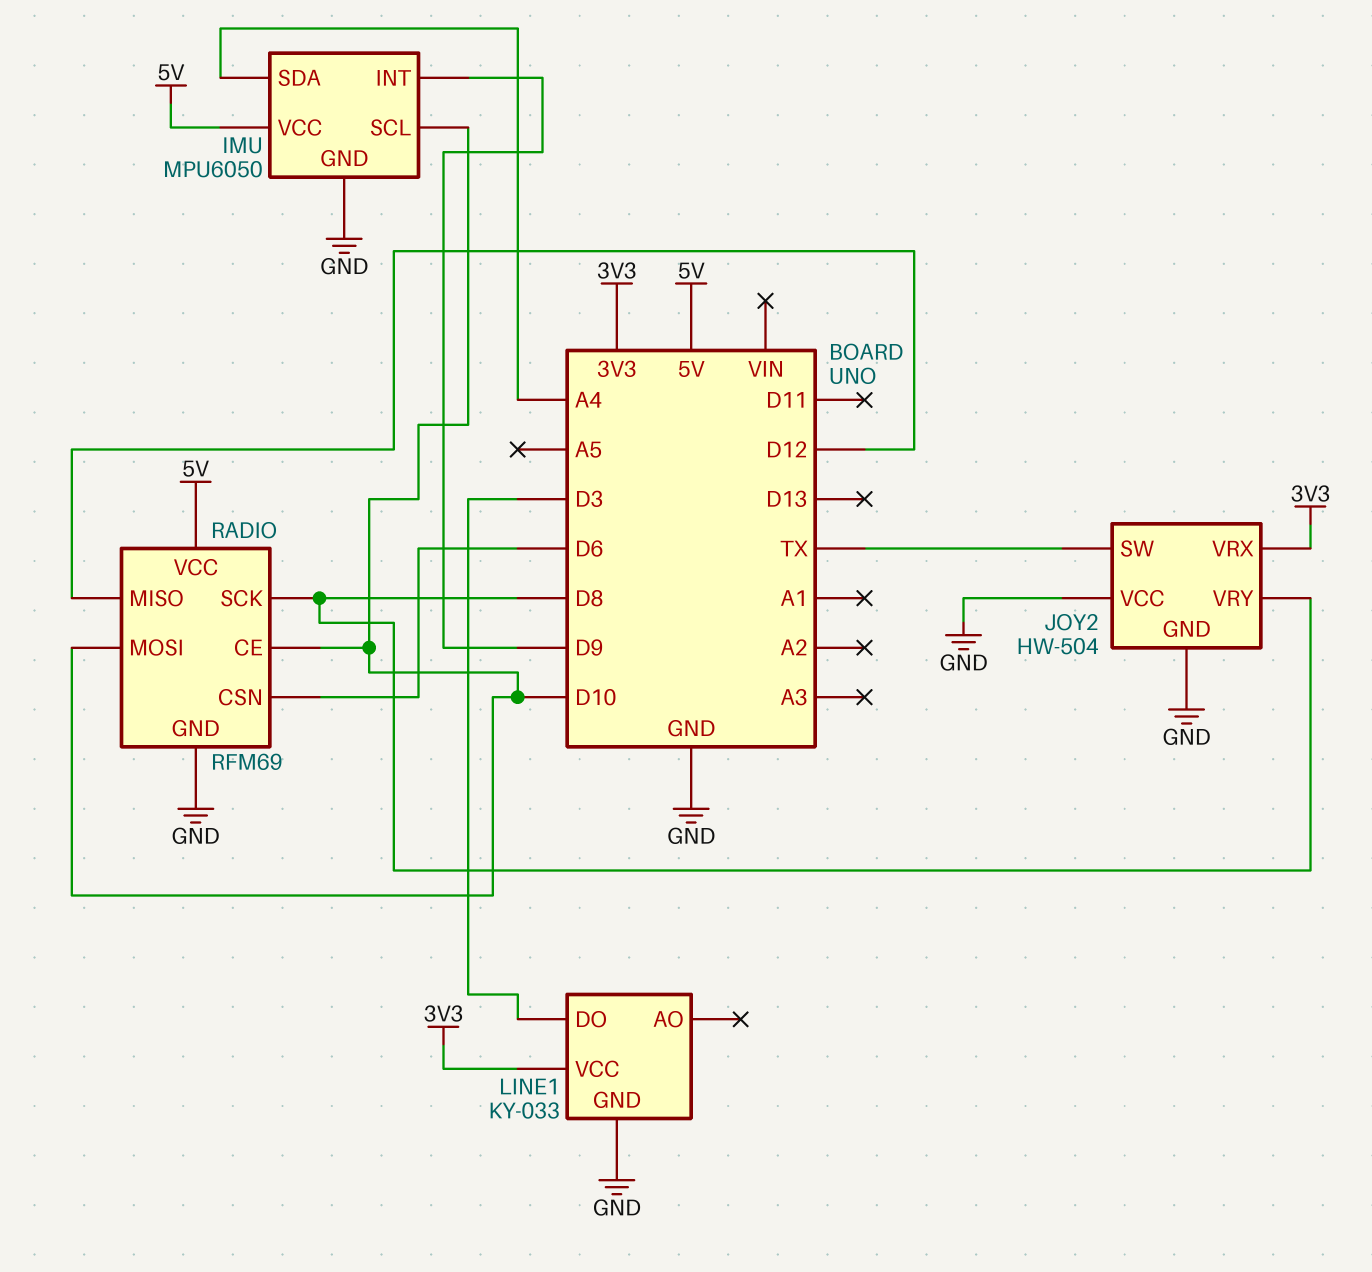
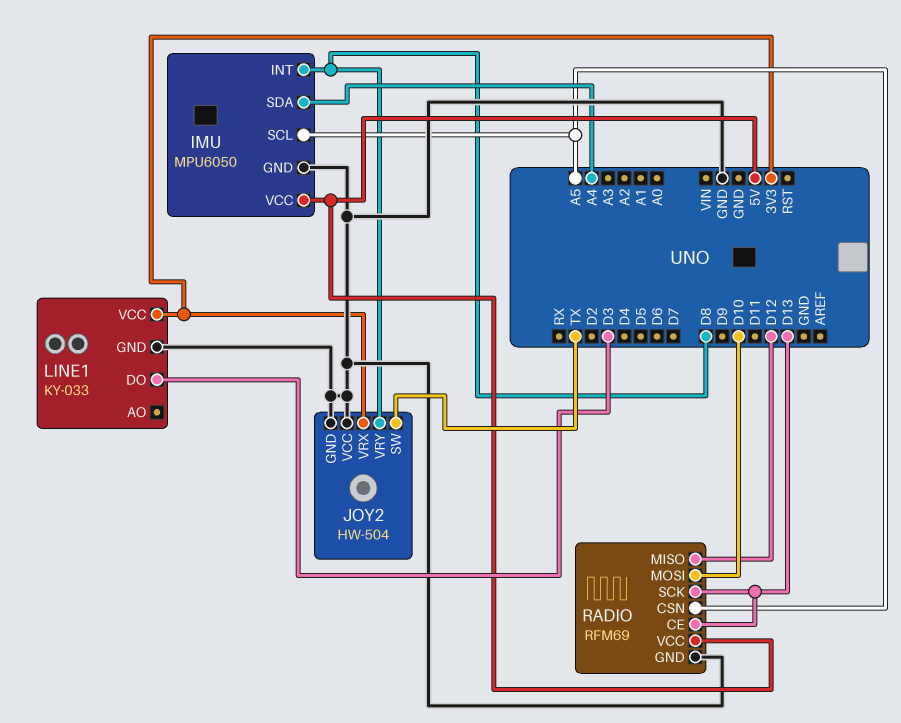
IMU pin INT: D9 -> D8
IMU pin SCL: D10 -> A5
RADIO pin CE: D10 -> D13
RADIO pin CSN: D6 -> A5
RADIO pin SCK: D8 -> D13

